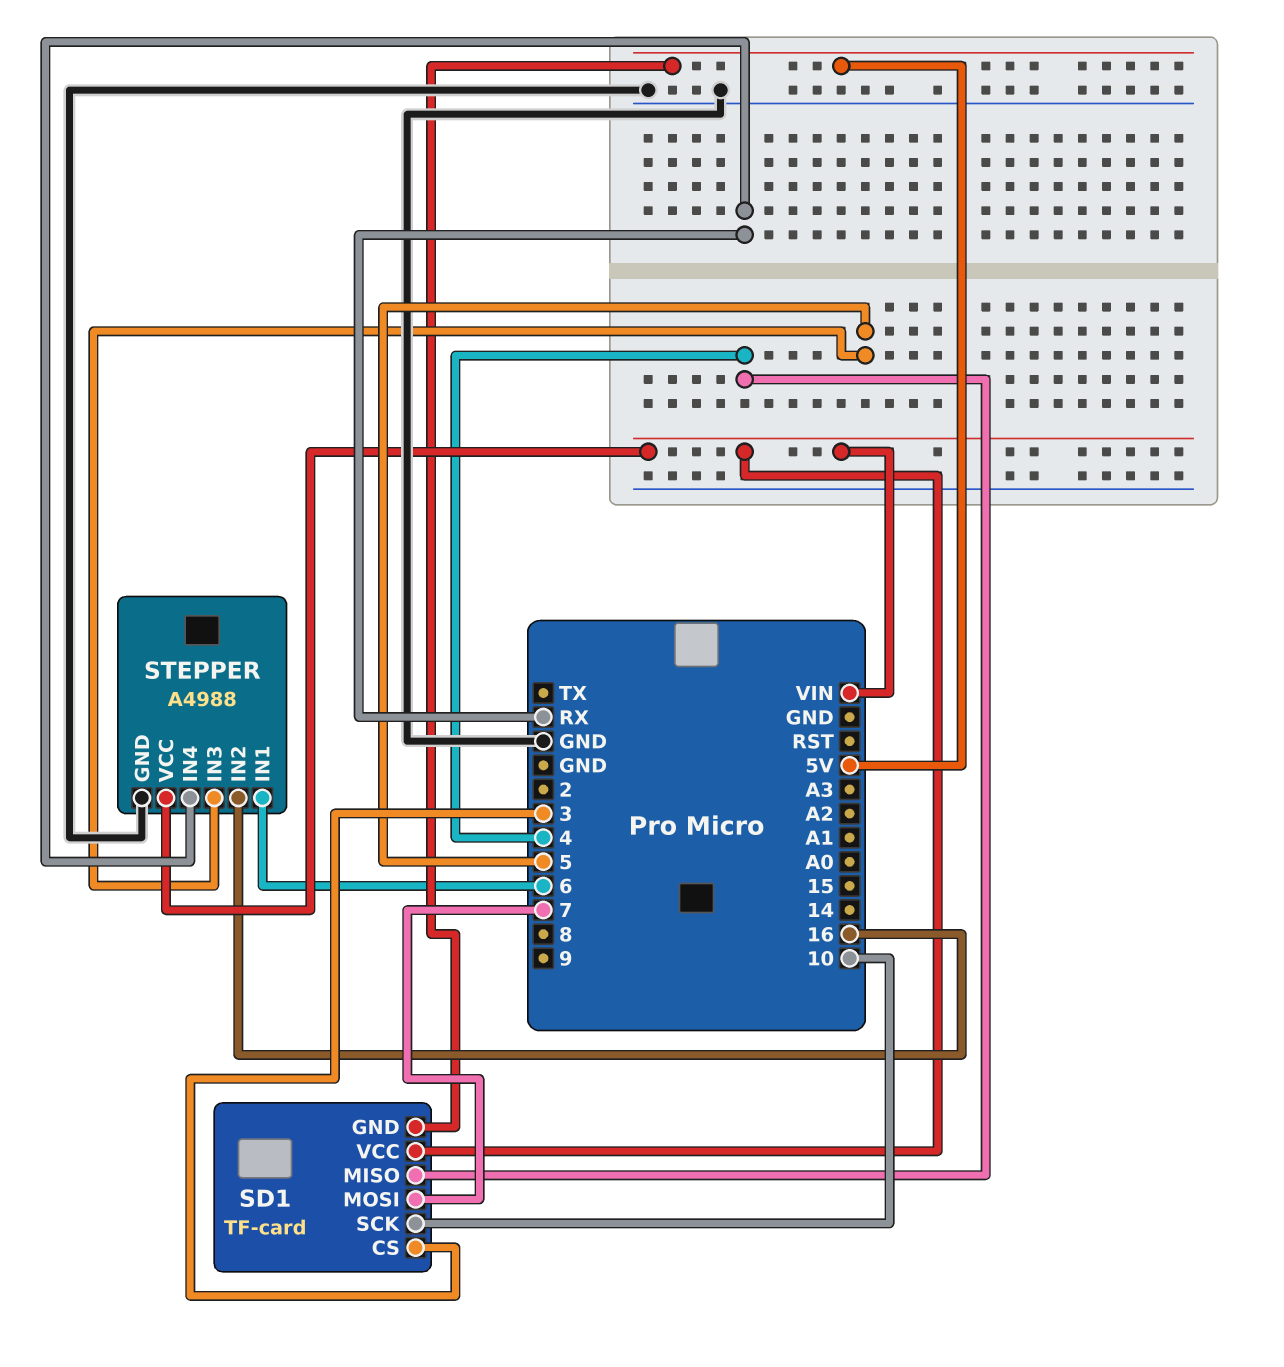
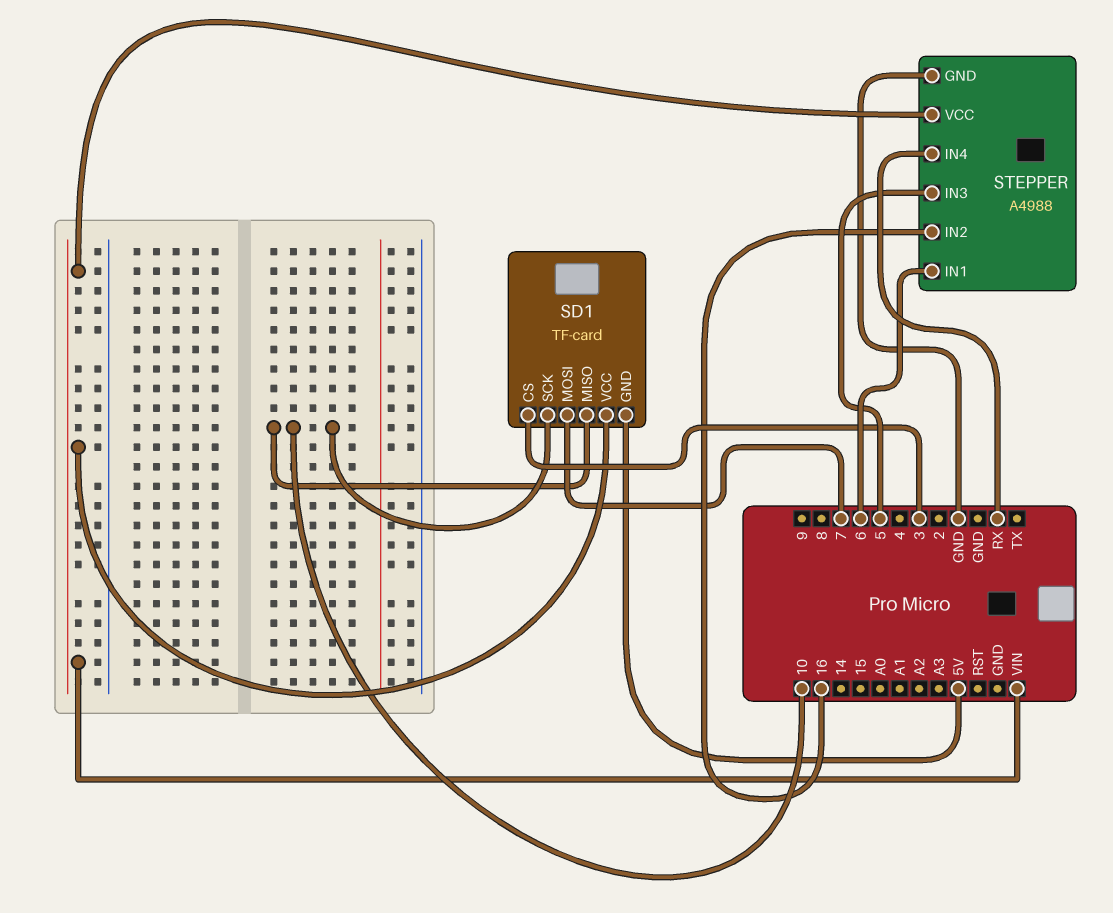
SD1 pin MISO: 4 -> 10

